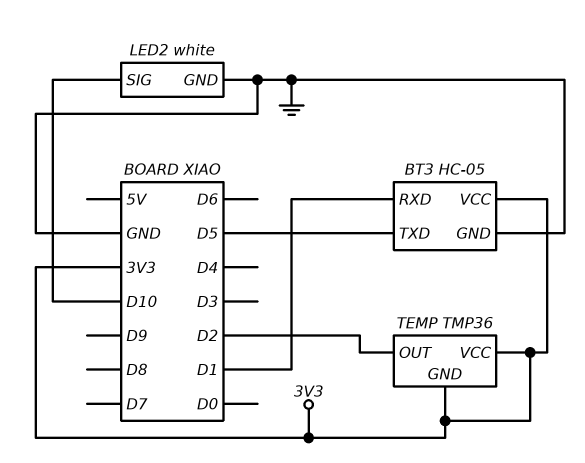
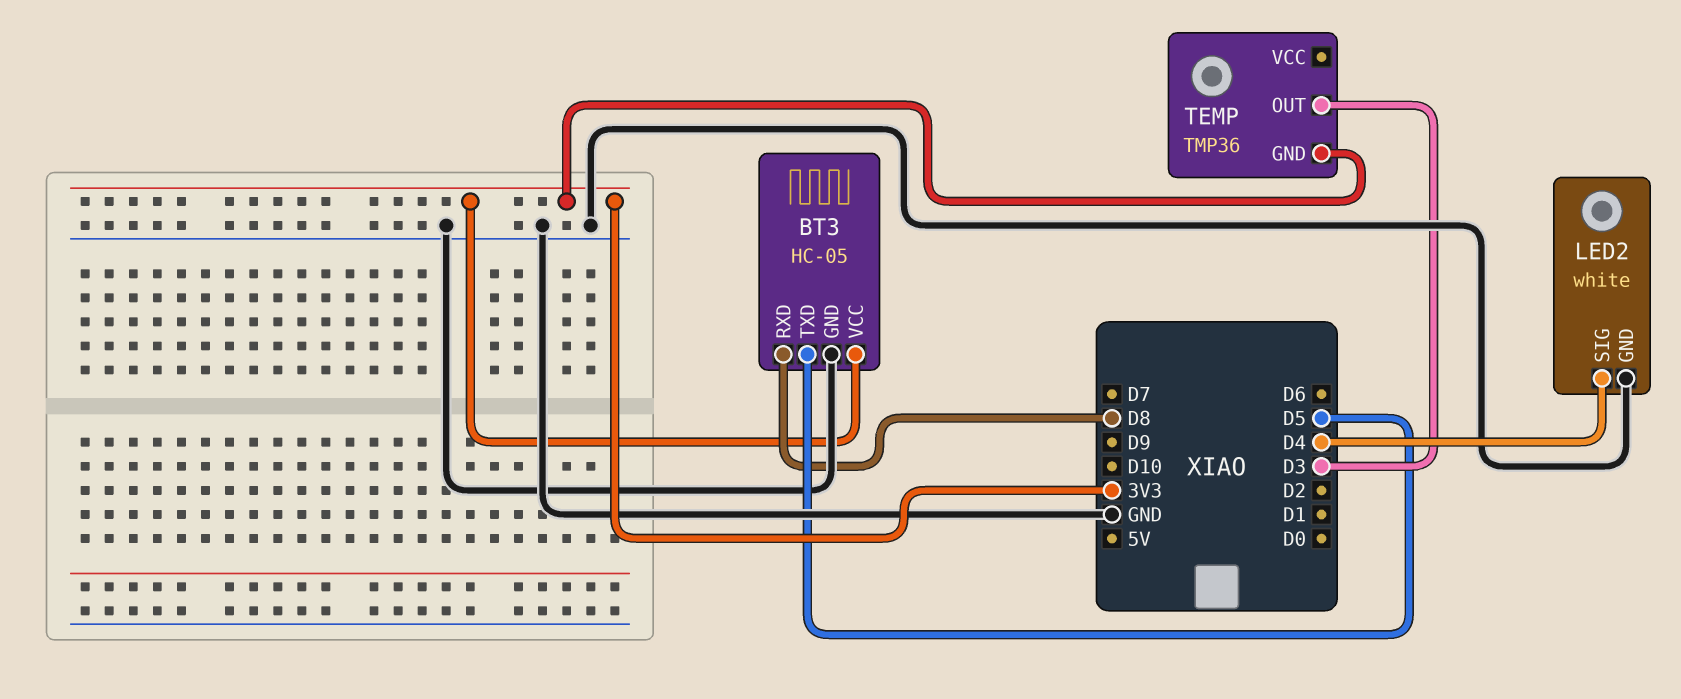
BT3 pin RXD: D1 -> D8
LED2 pin SIG: D10 -> D4
TEMP pin OUT: D2 -> D3
TEMP pin VCC: 3V3 -> none

